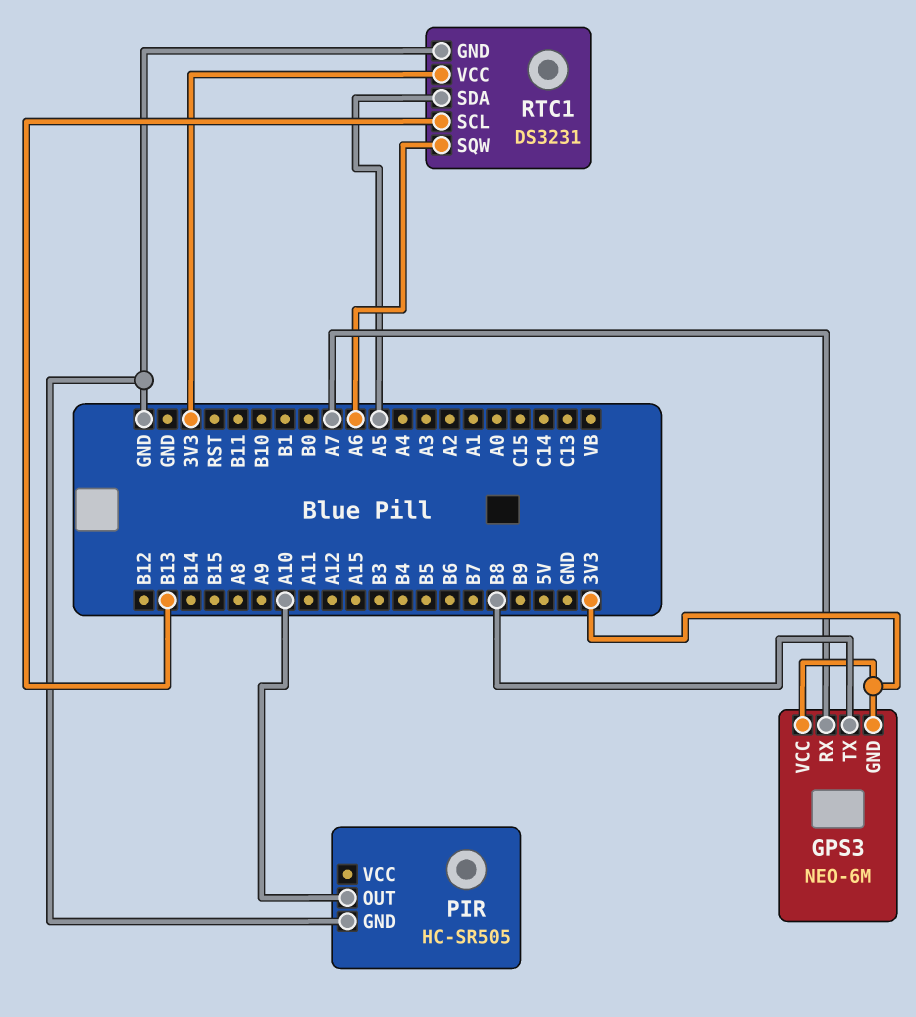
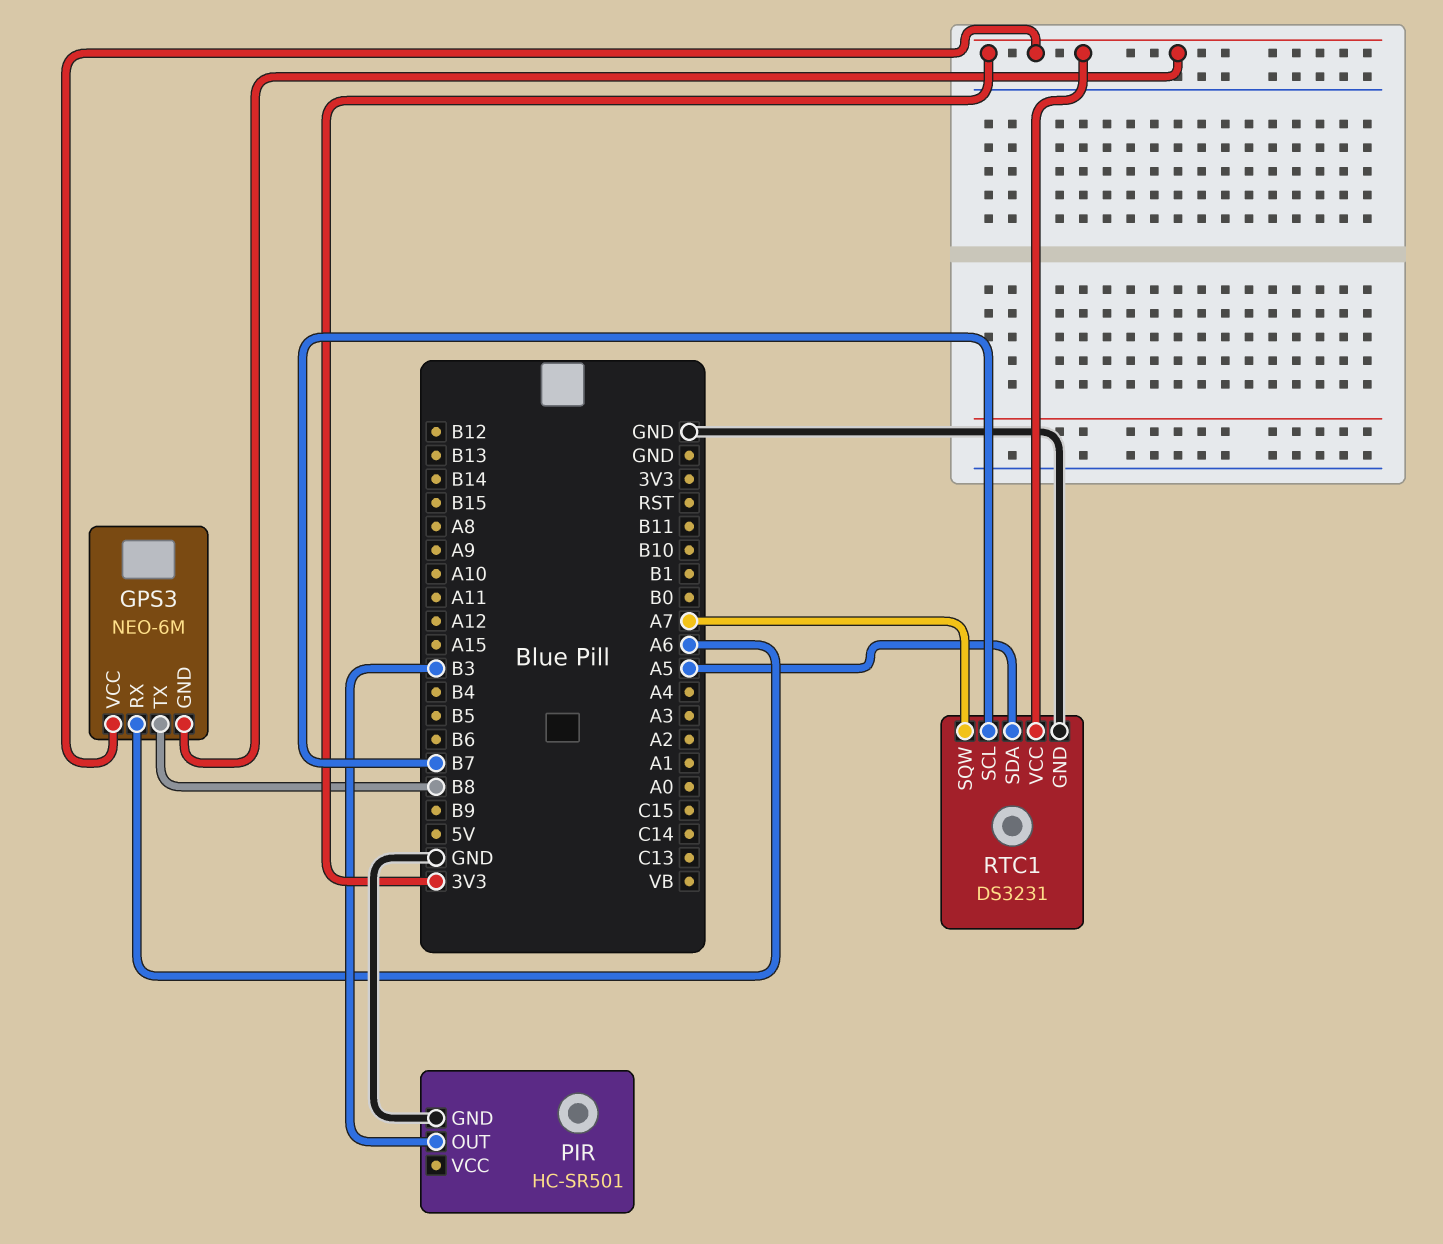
GPS3 pin RX: A7 -> A6
PIR: HC-SR505 -> HC-SR501
PIR pin OUT: A10 -> B3
RTC1 pin SCL: B13 -> B7
RTC1 pin SQW: A6 -> A7

